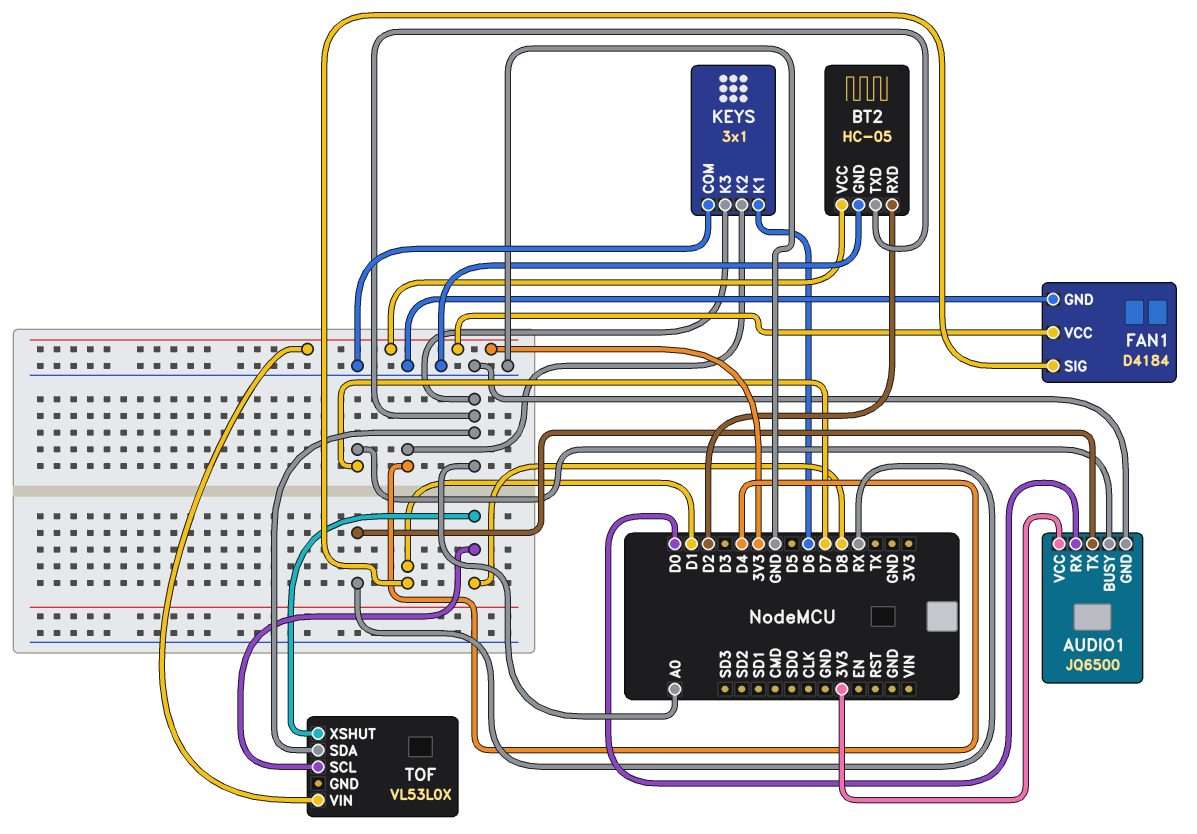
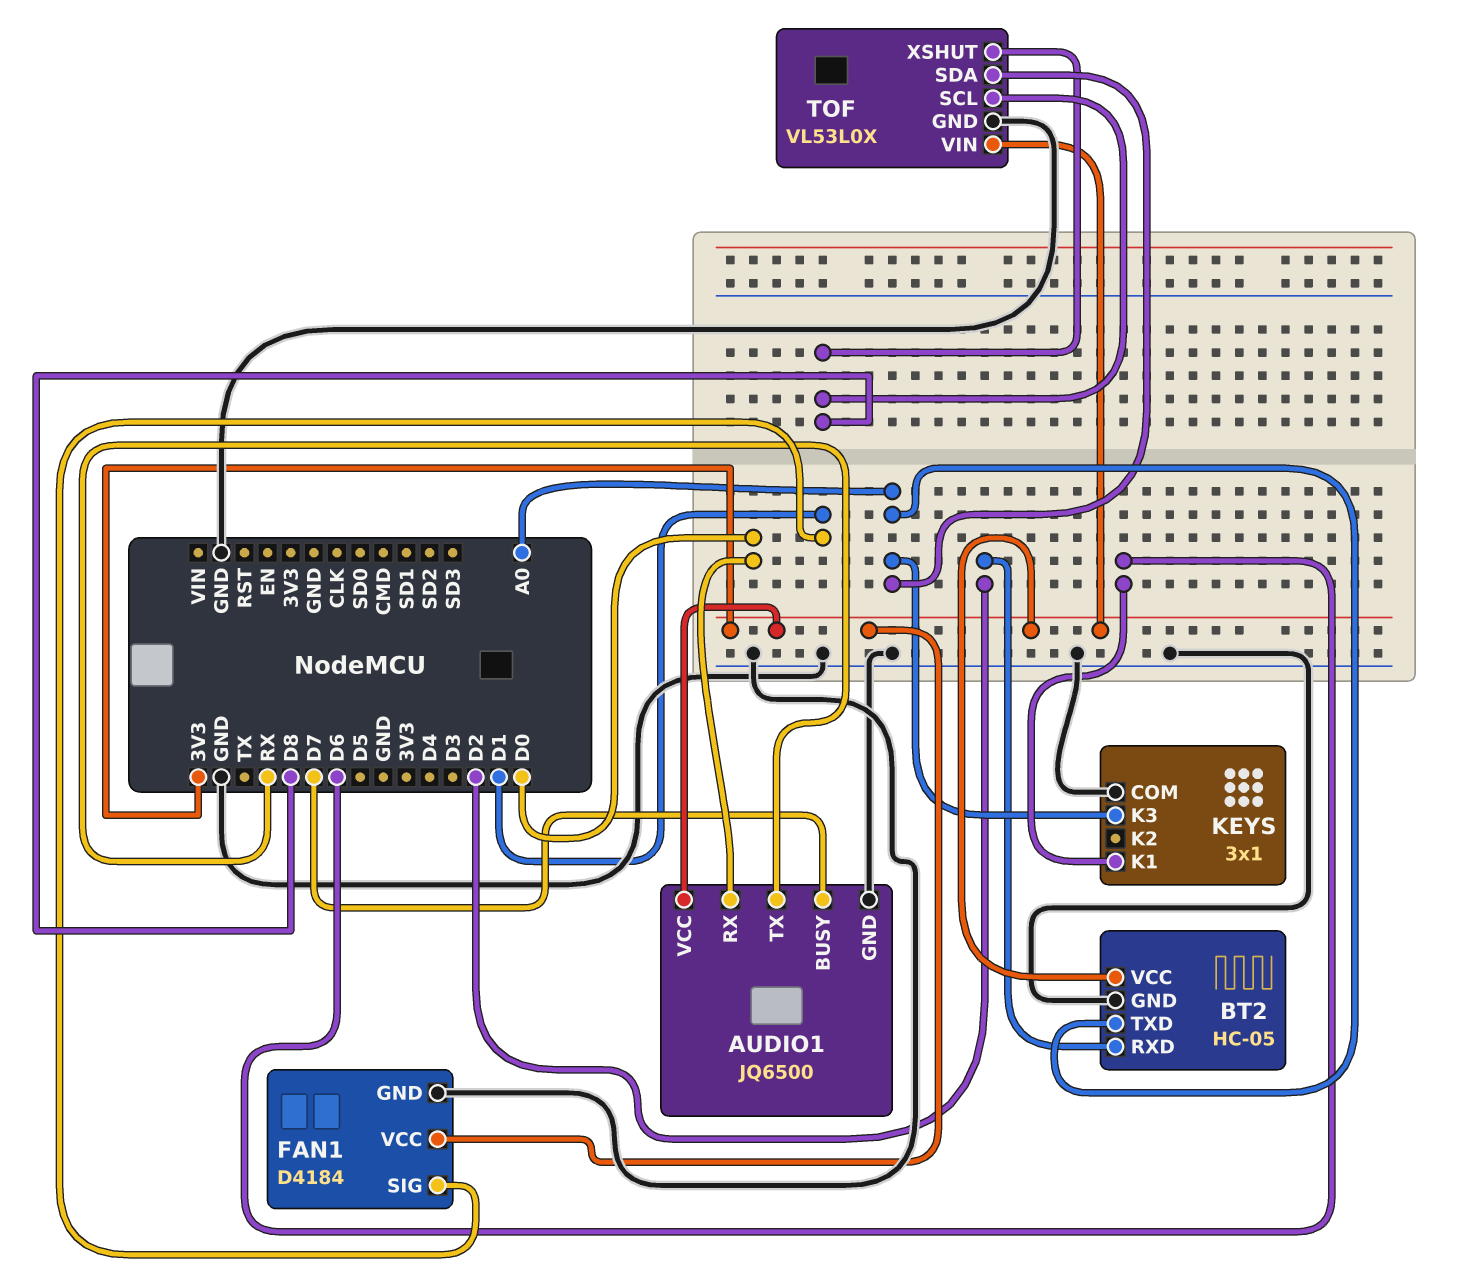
KEYS pin K2: D4 -> none
TOF pin GND: none -> GND

